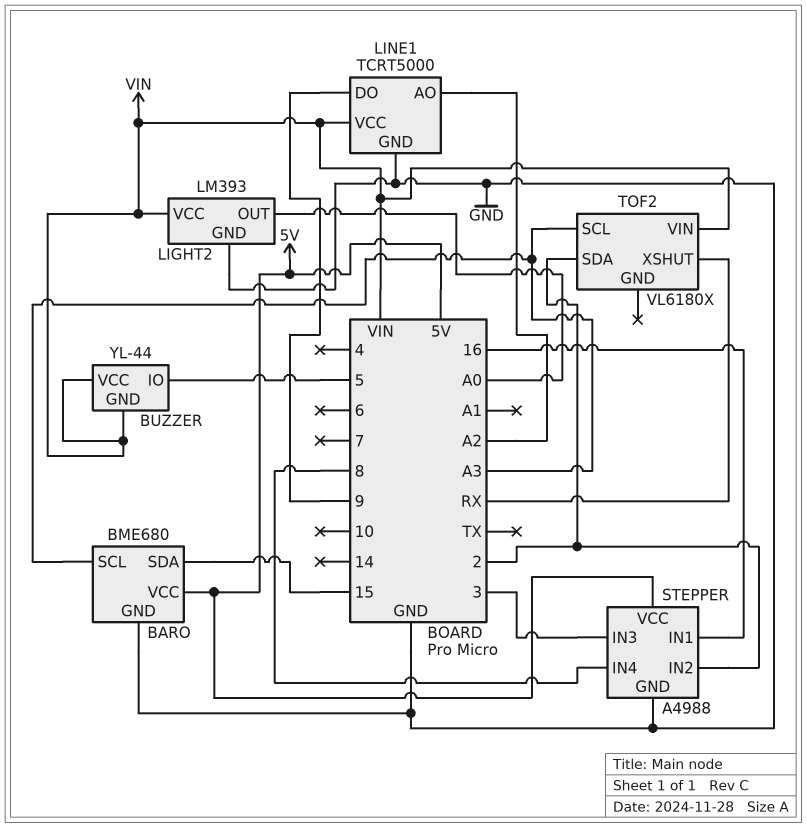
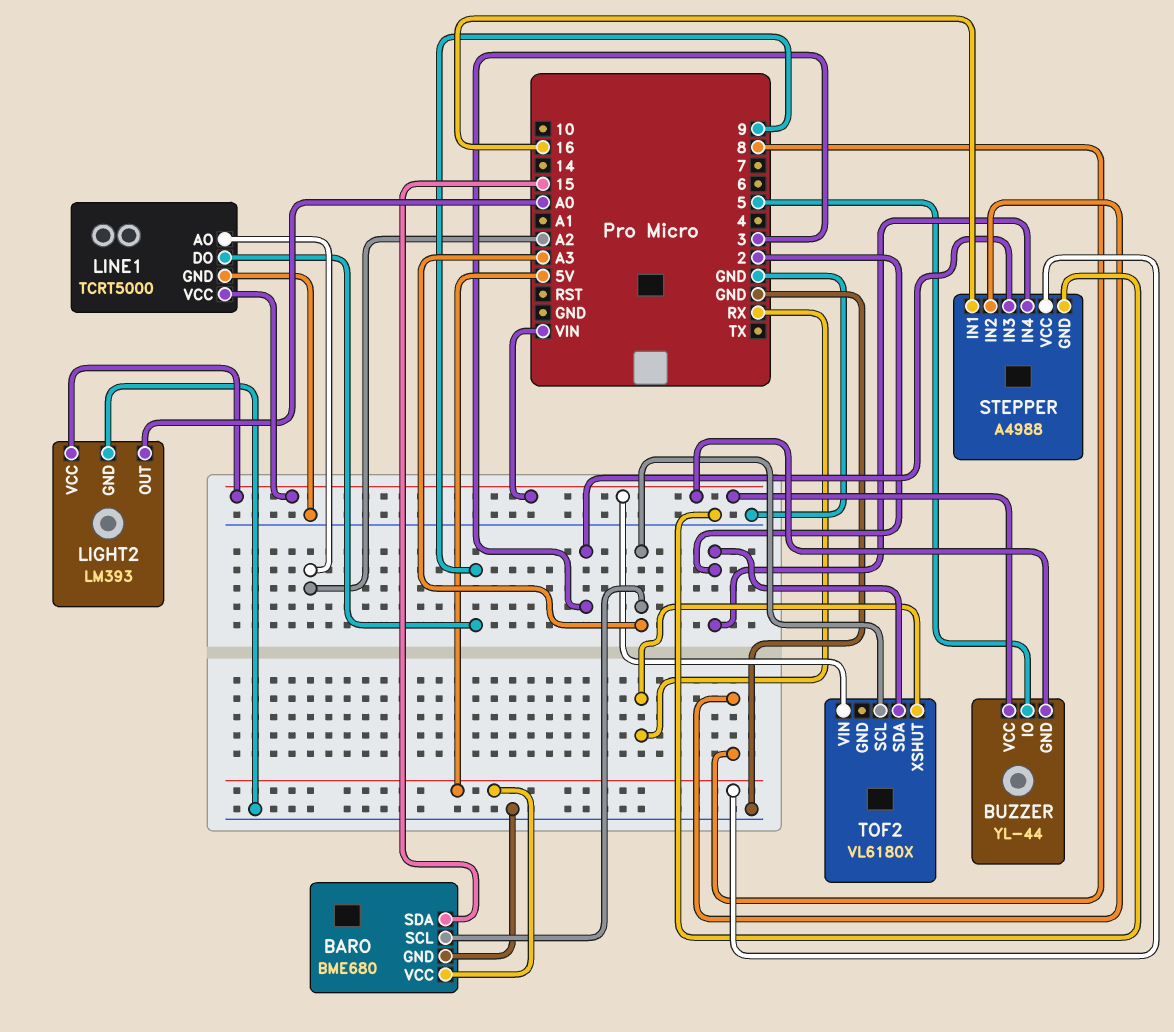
STEPPER pin IN2: 2 -> 8
STEPPER pin IN4: 8 -> 2

